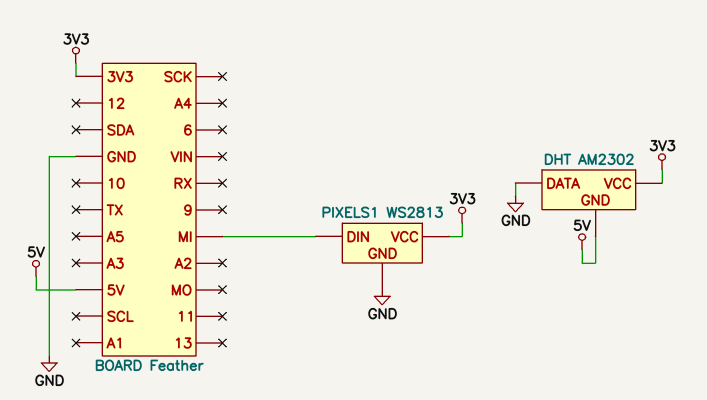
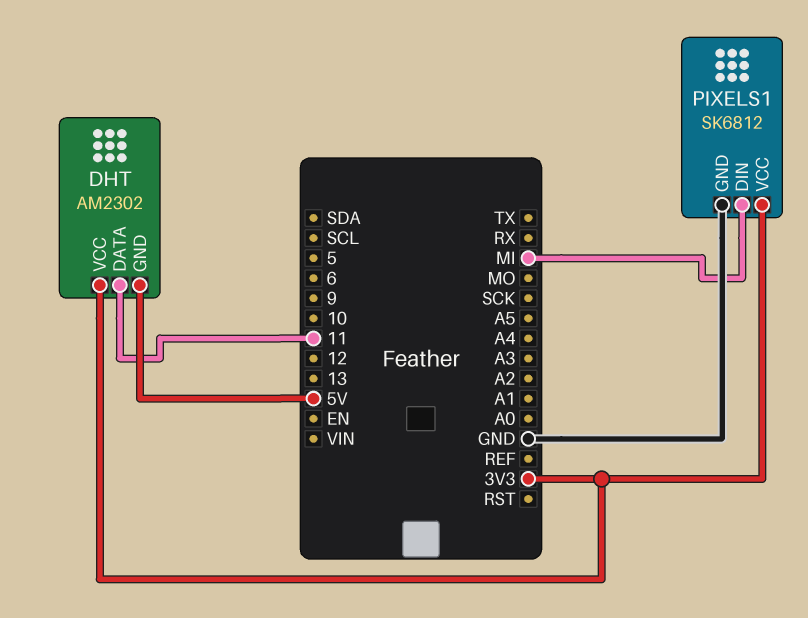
DHT pin DATA: GND -> 11
PIXELS1: WS2813 -> SK6812

